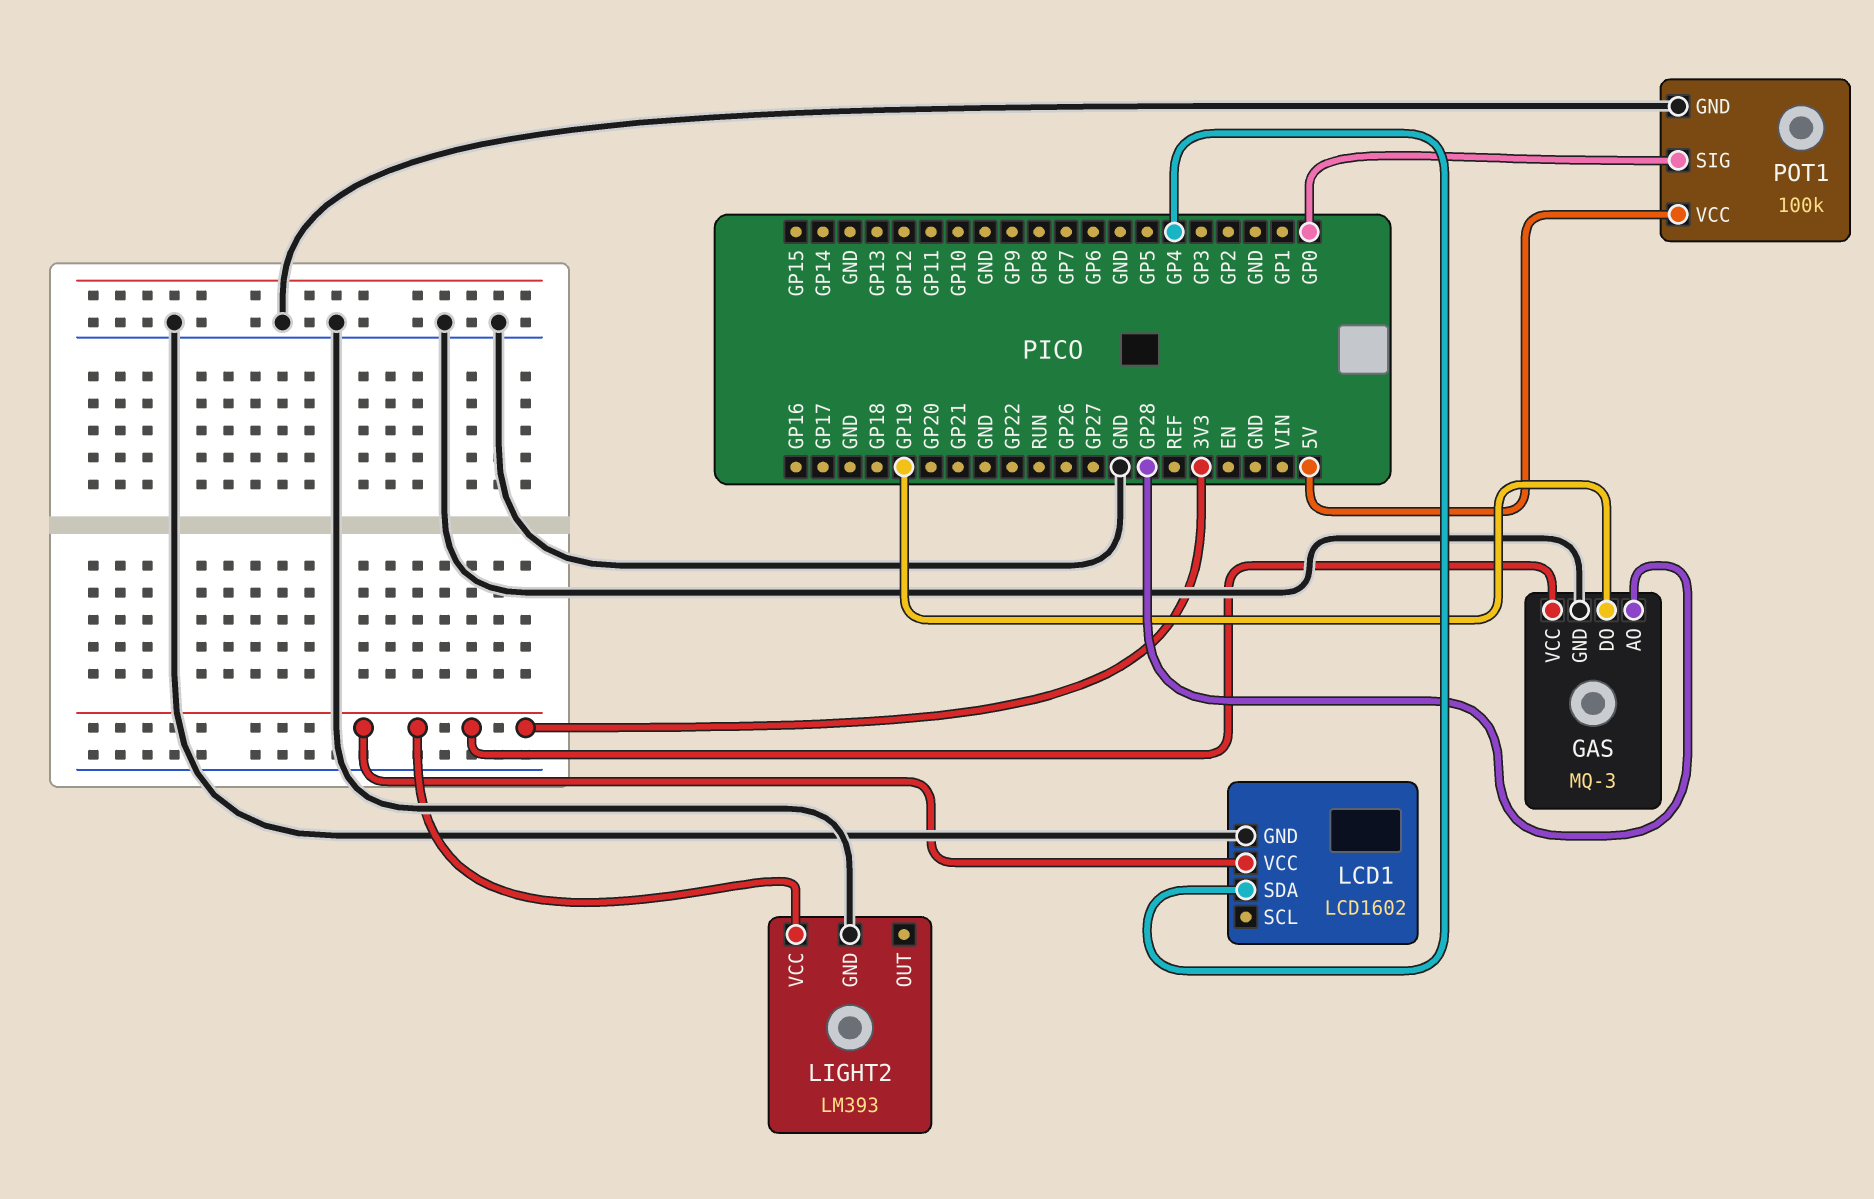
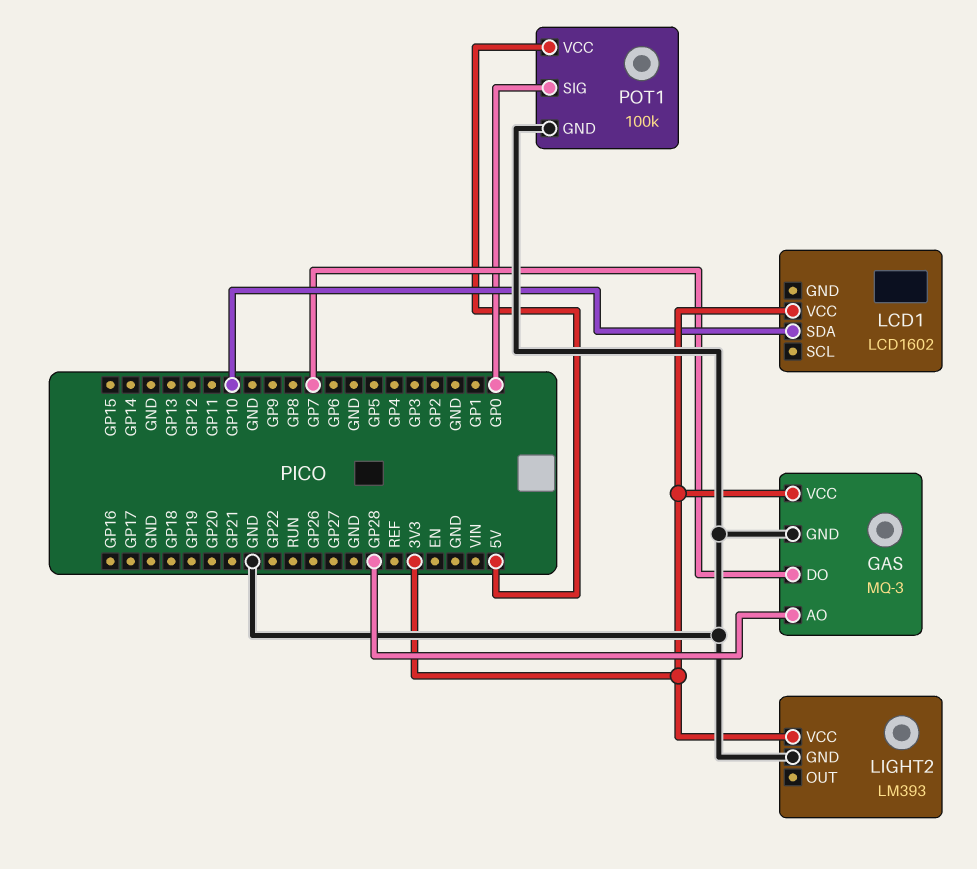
GAS pin DO: GP19 -> GP7
LCD1 pin GND: GND -> none
LCD1 pin SDA: GP4 -> GP10

